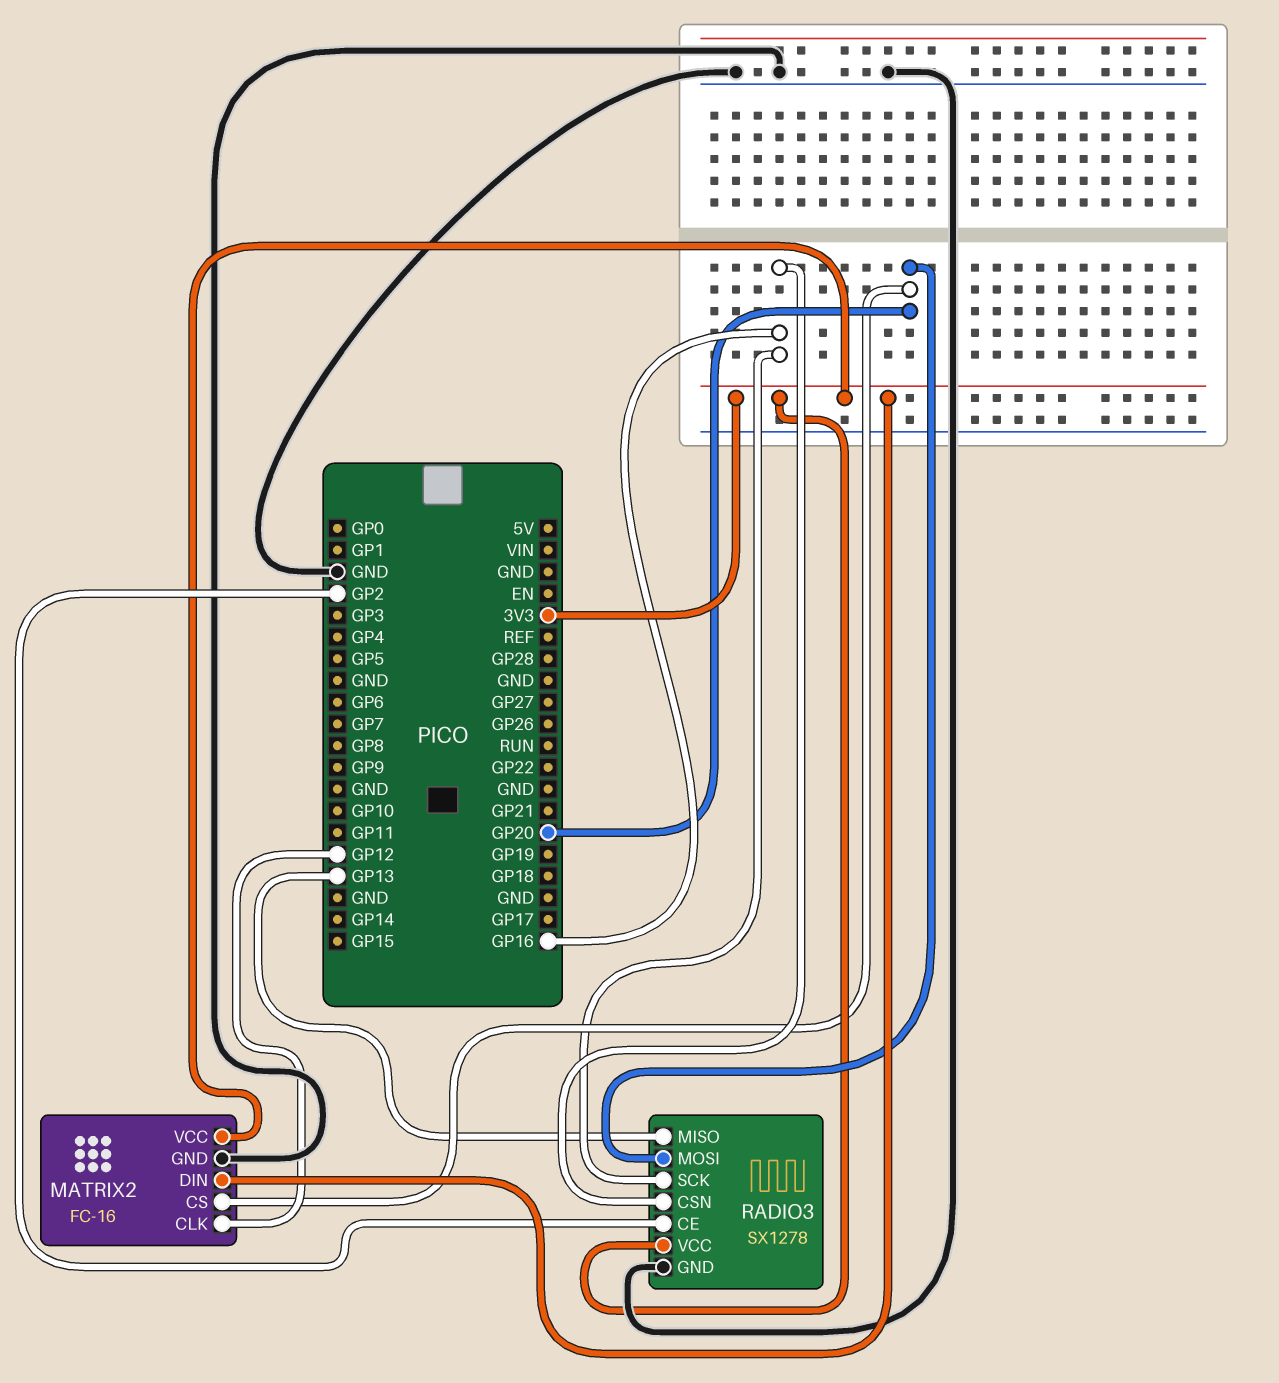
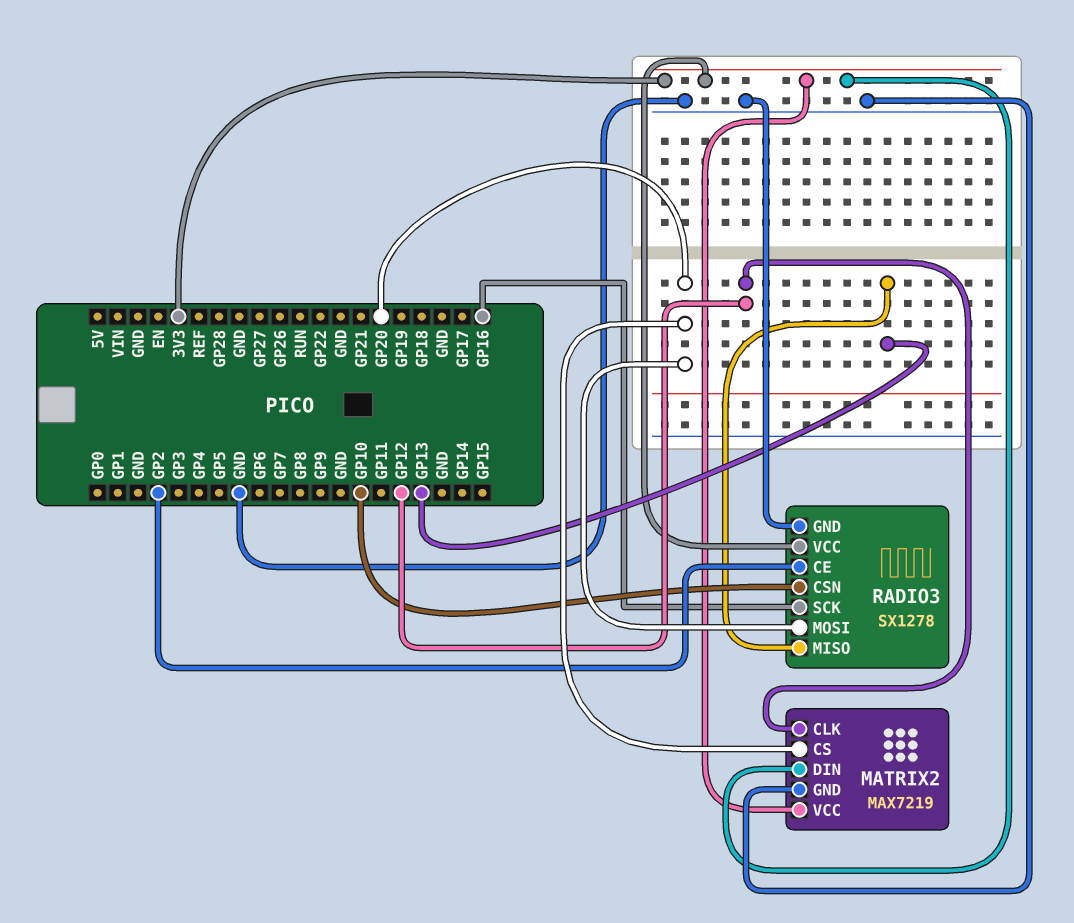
MATRIX2: FC-16 -> MAX7219
RADIO3 pin CSN: GP16 -> GP10

